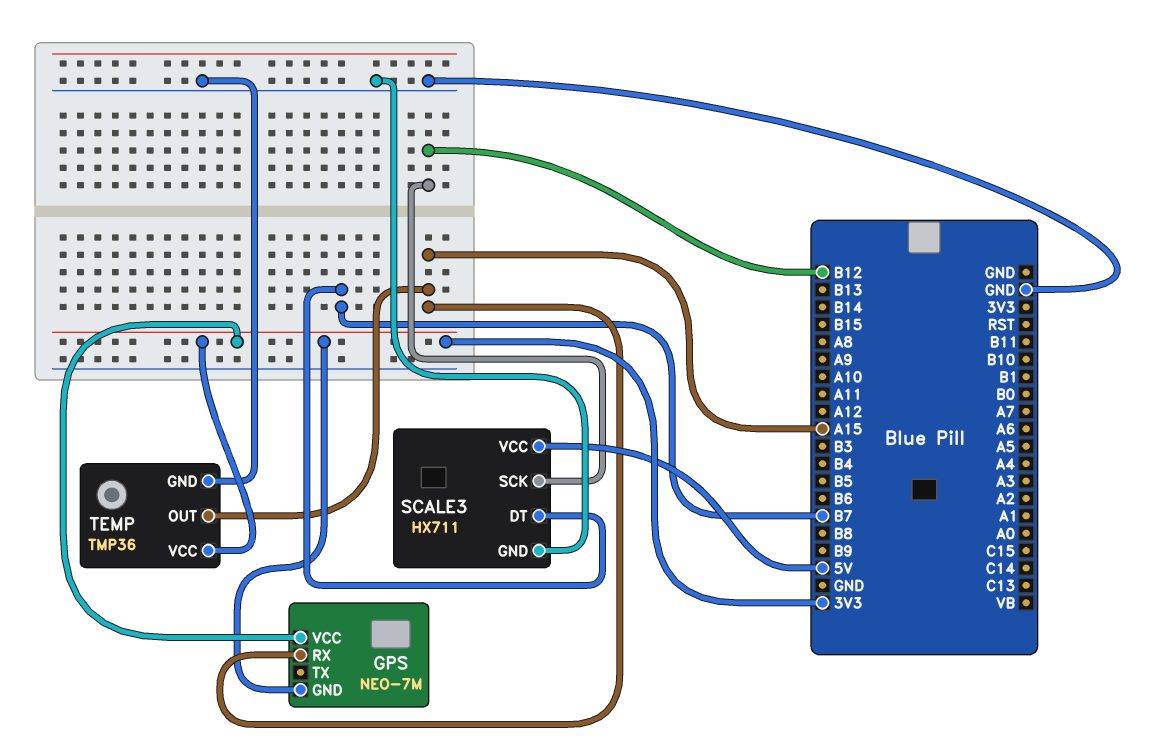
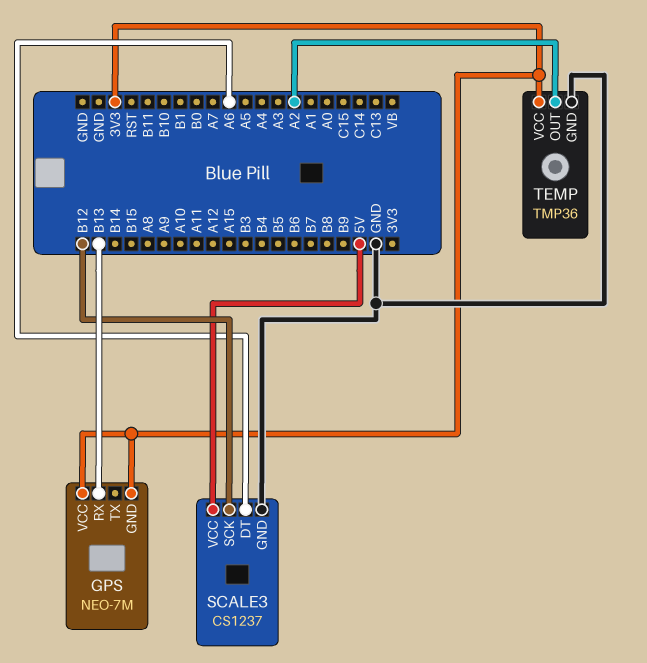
GPS pin RX: A15 -> B13
SCALE3: HX711 -> CS1237
SCALE3 pin DT: B7 -> A6
TEMP pin OUT: A15 -> A2

